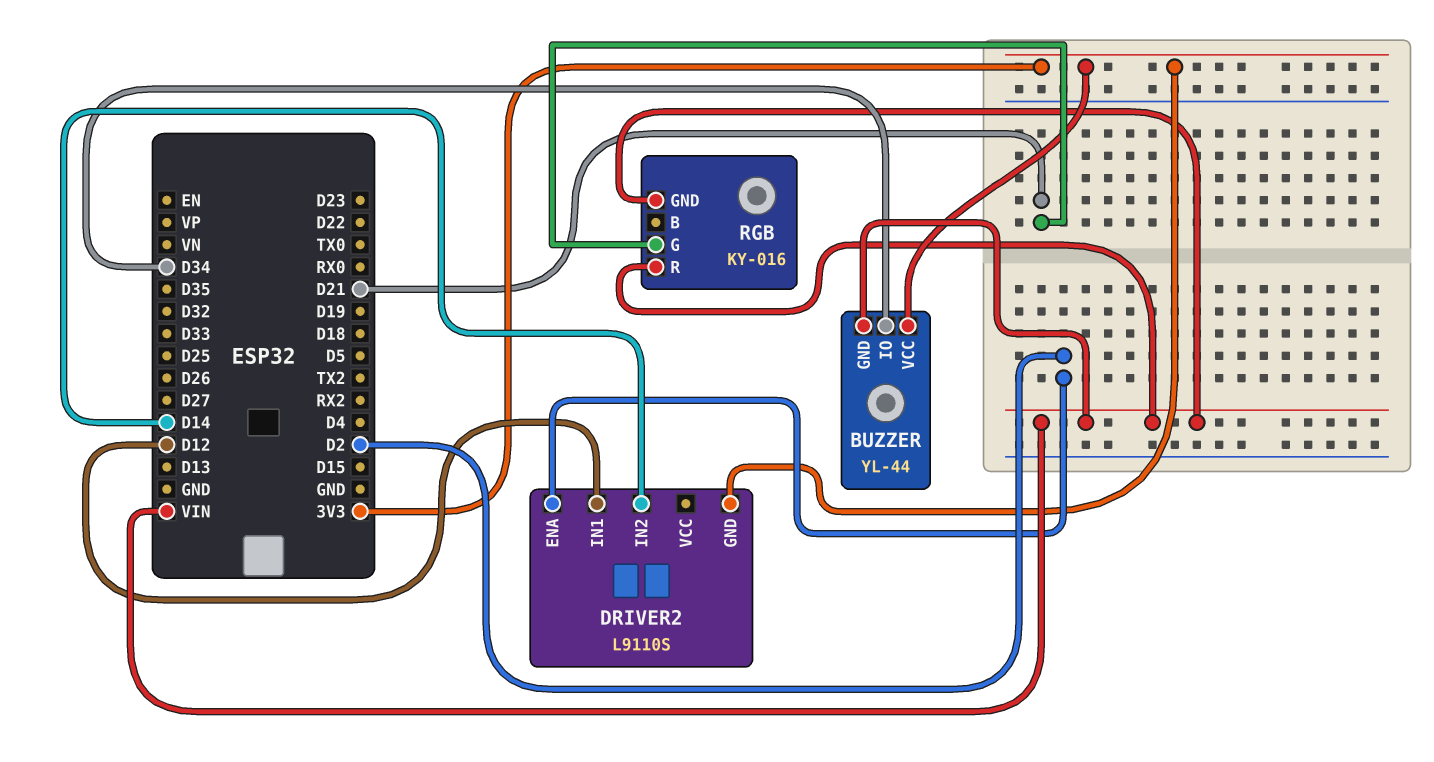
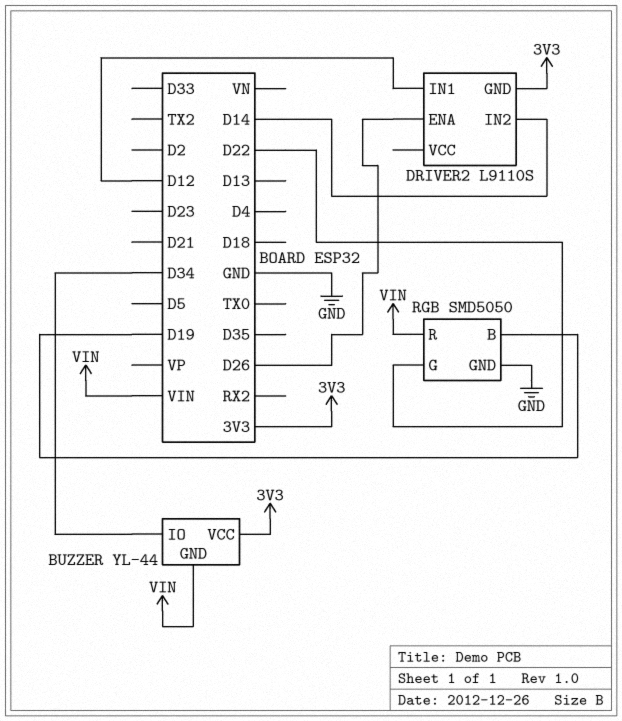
DRIVER2 pin ENA: D2 -> D26
RGB: KY-016 -> SMD5050
RGB pin B: none -> D19
RGB pin G: D21 -> D22
RGB pin GND: VIN -> GND

